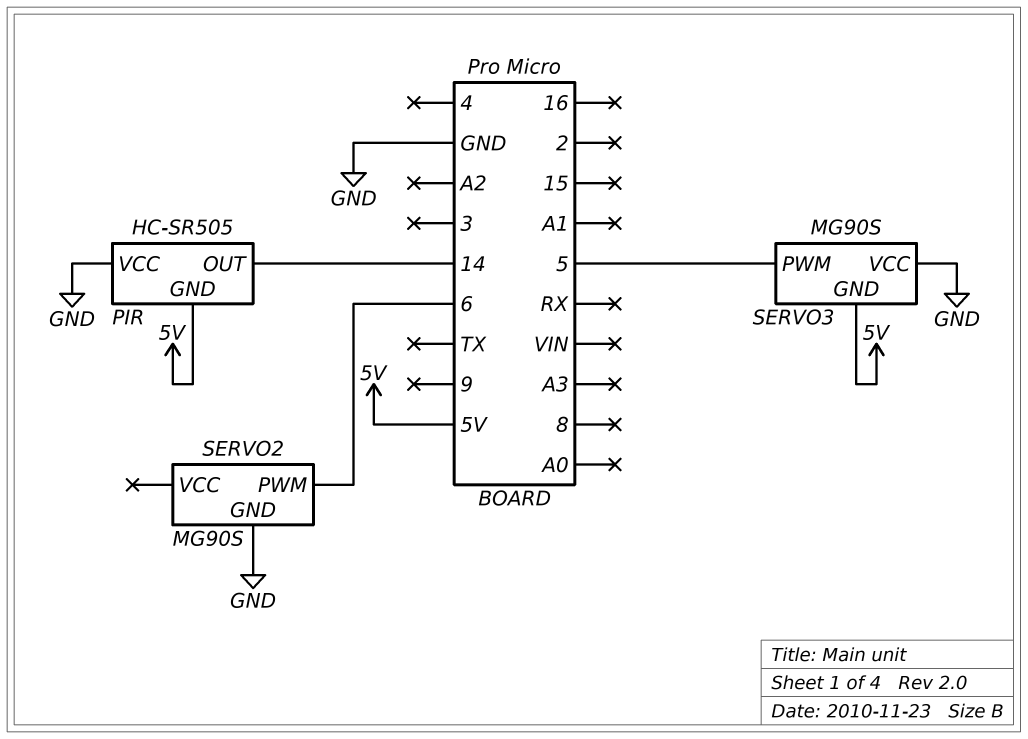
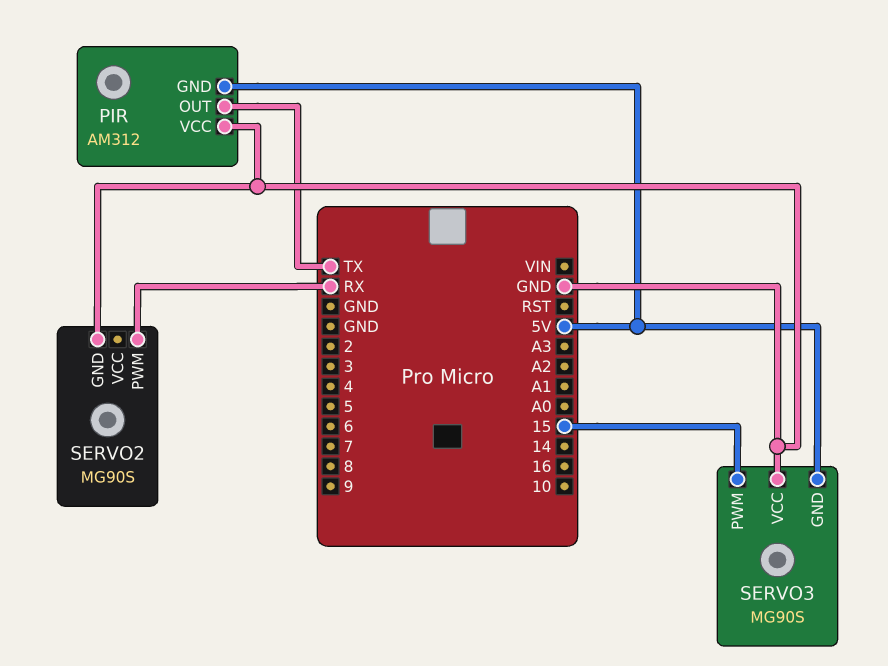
PIR: HC-SR505 -> AM312
PIR pin OUT: 14 -> TX
SERVO2 pin PWM: 6 -> RX
SERVO3 pin PWM: 5 -> 15

